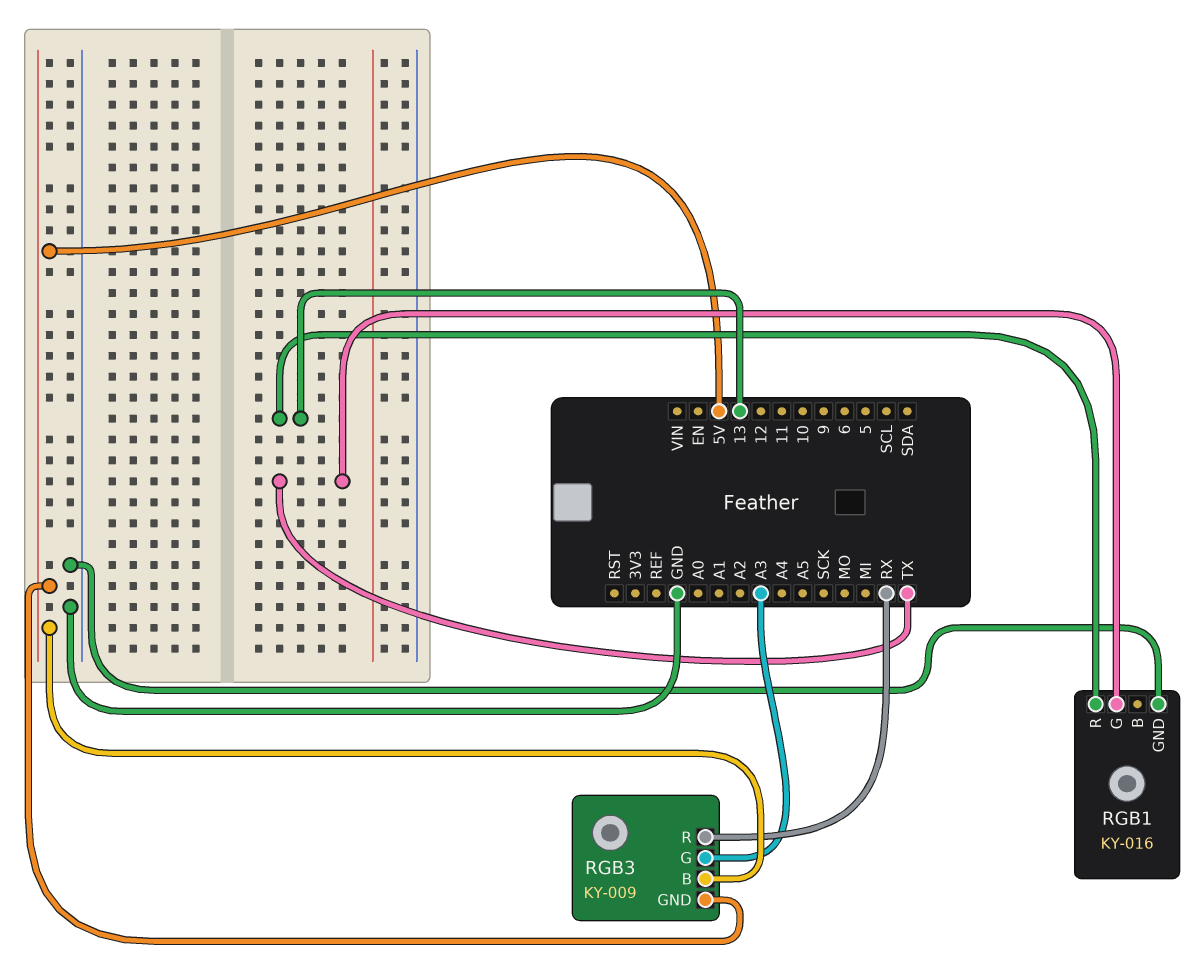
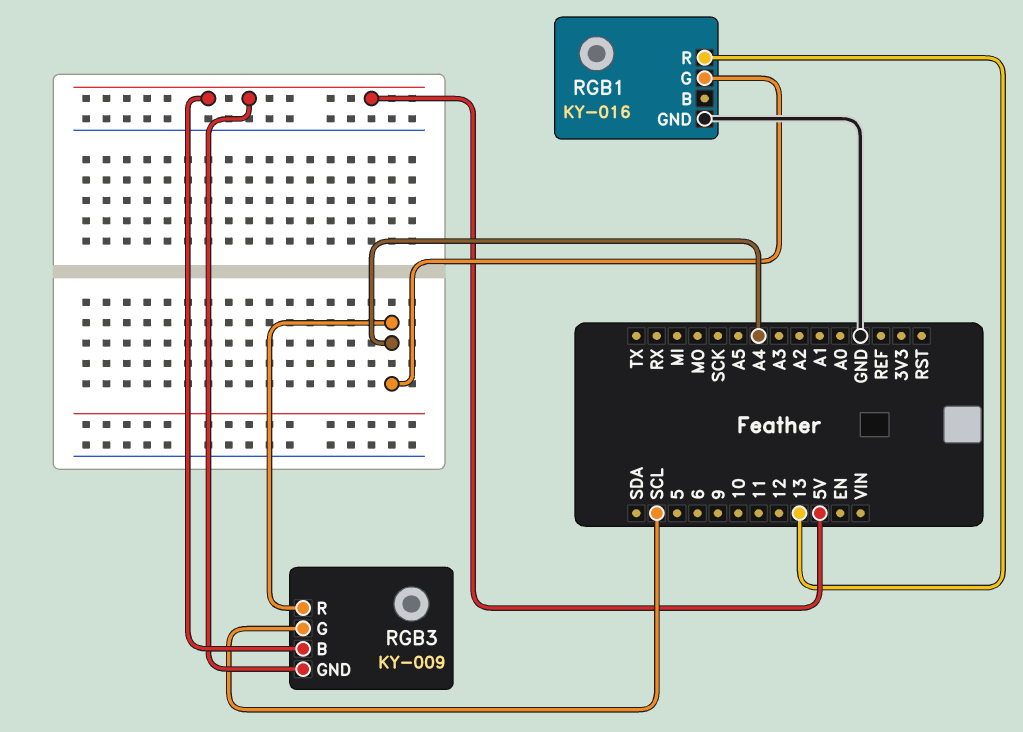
RGB1 pin G: TX -> A4
RGB3 pin G: A3 -> SCL
RGB3 pin R: RX -> A4

